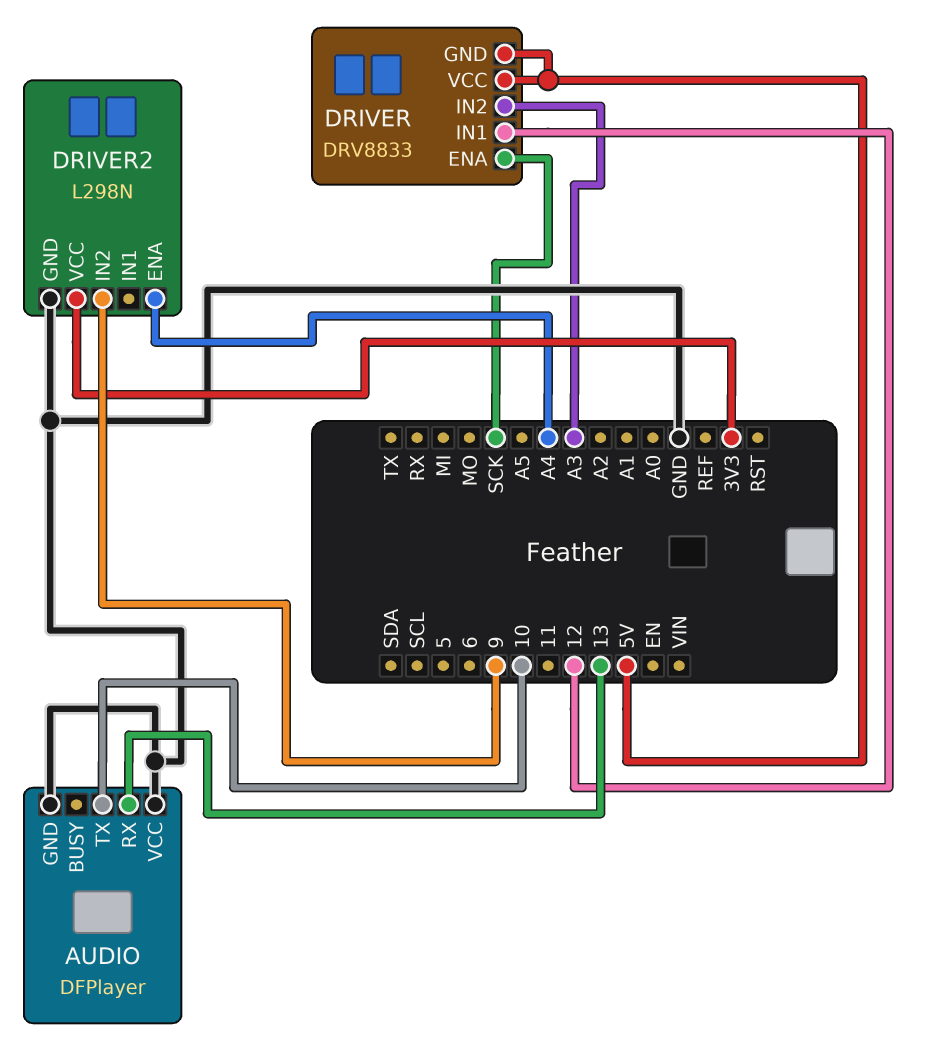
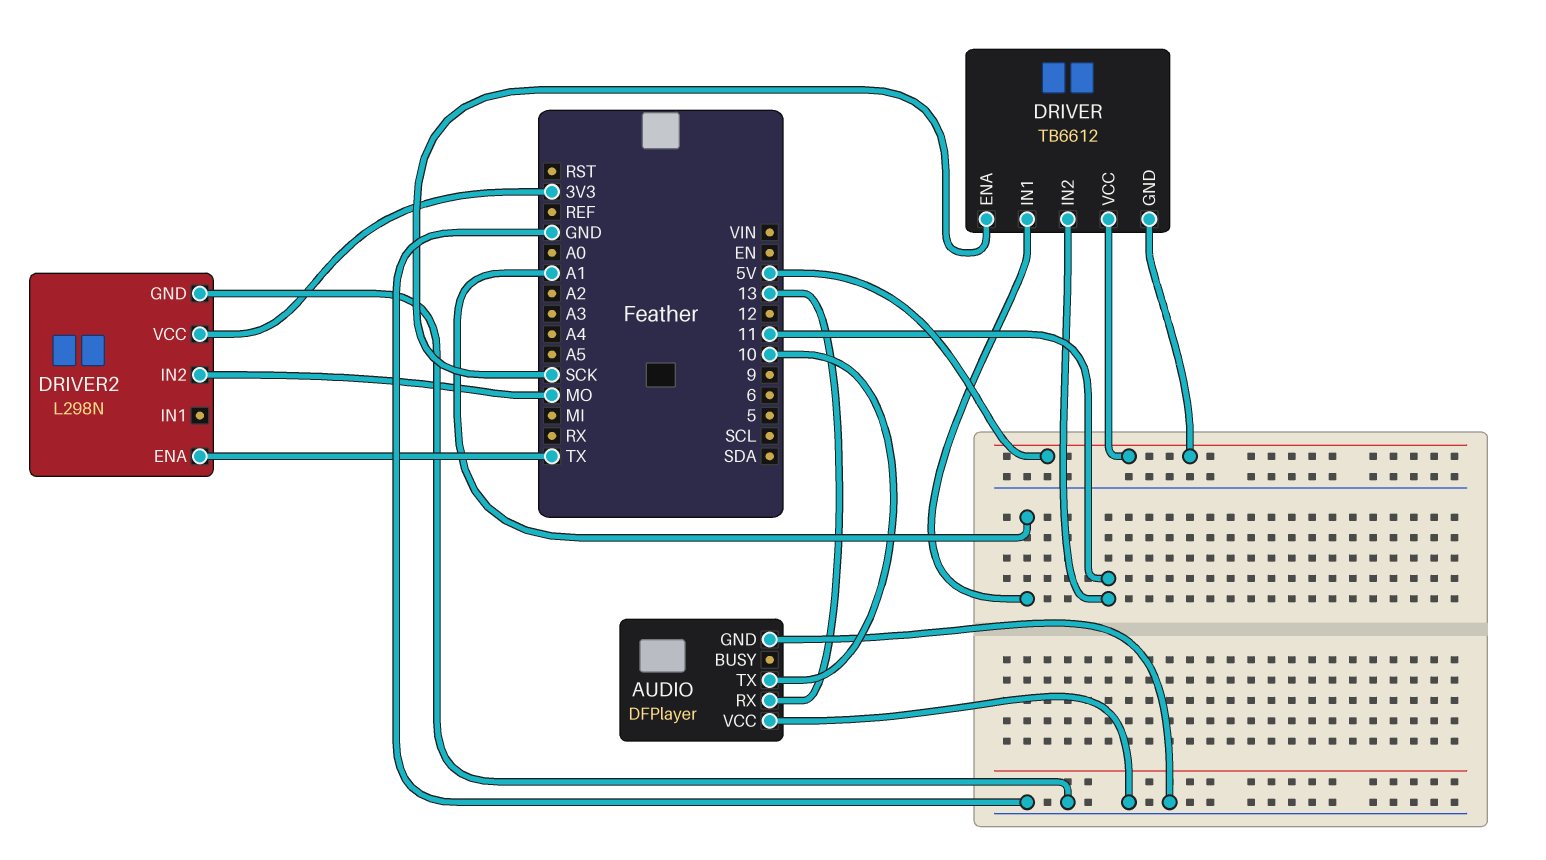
DRIVER: DRV8833 -> TB6612
DRIVER pin IN1: 12 -> A1
DRIVER pin IN2: A3 -> 11
DRIVER2 pin ENA: A4 -> TX
DRIVER2 pin IN2: 9 -> MO

